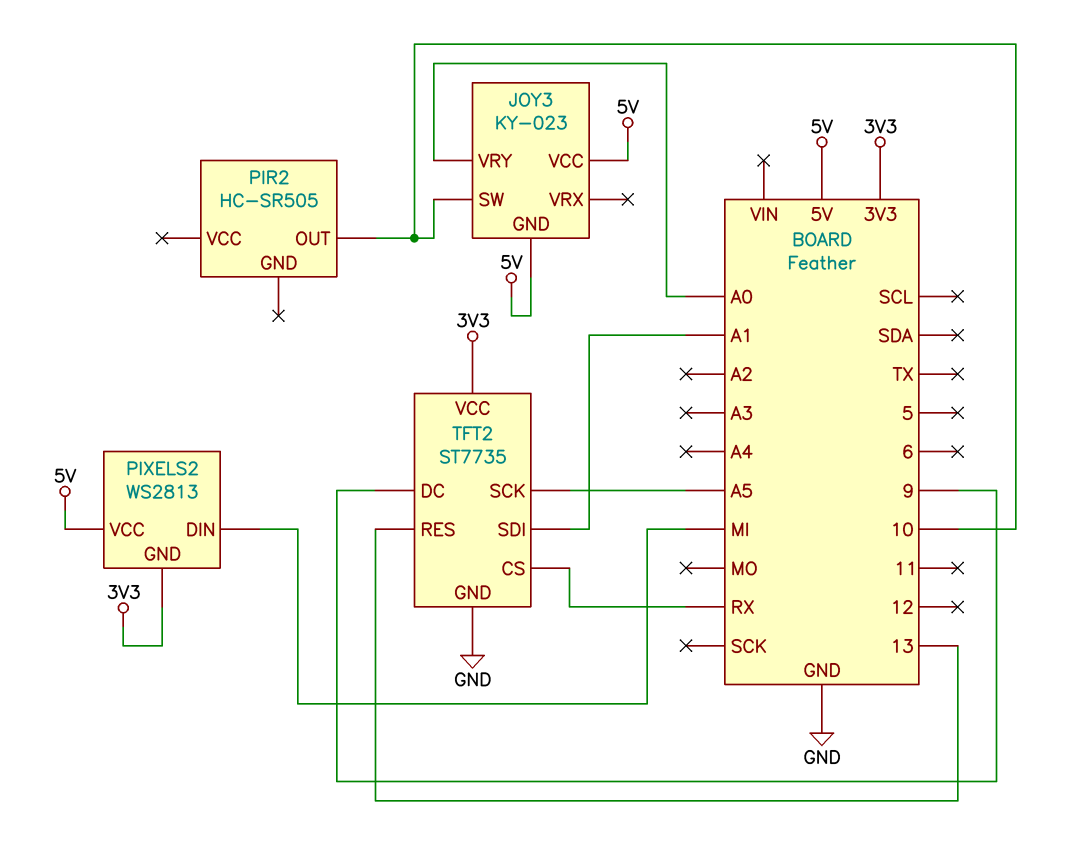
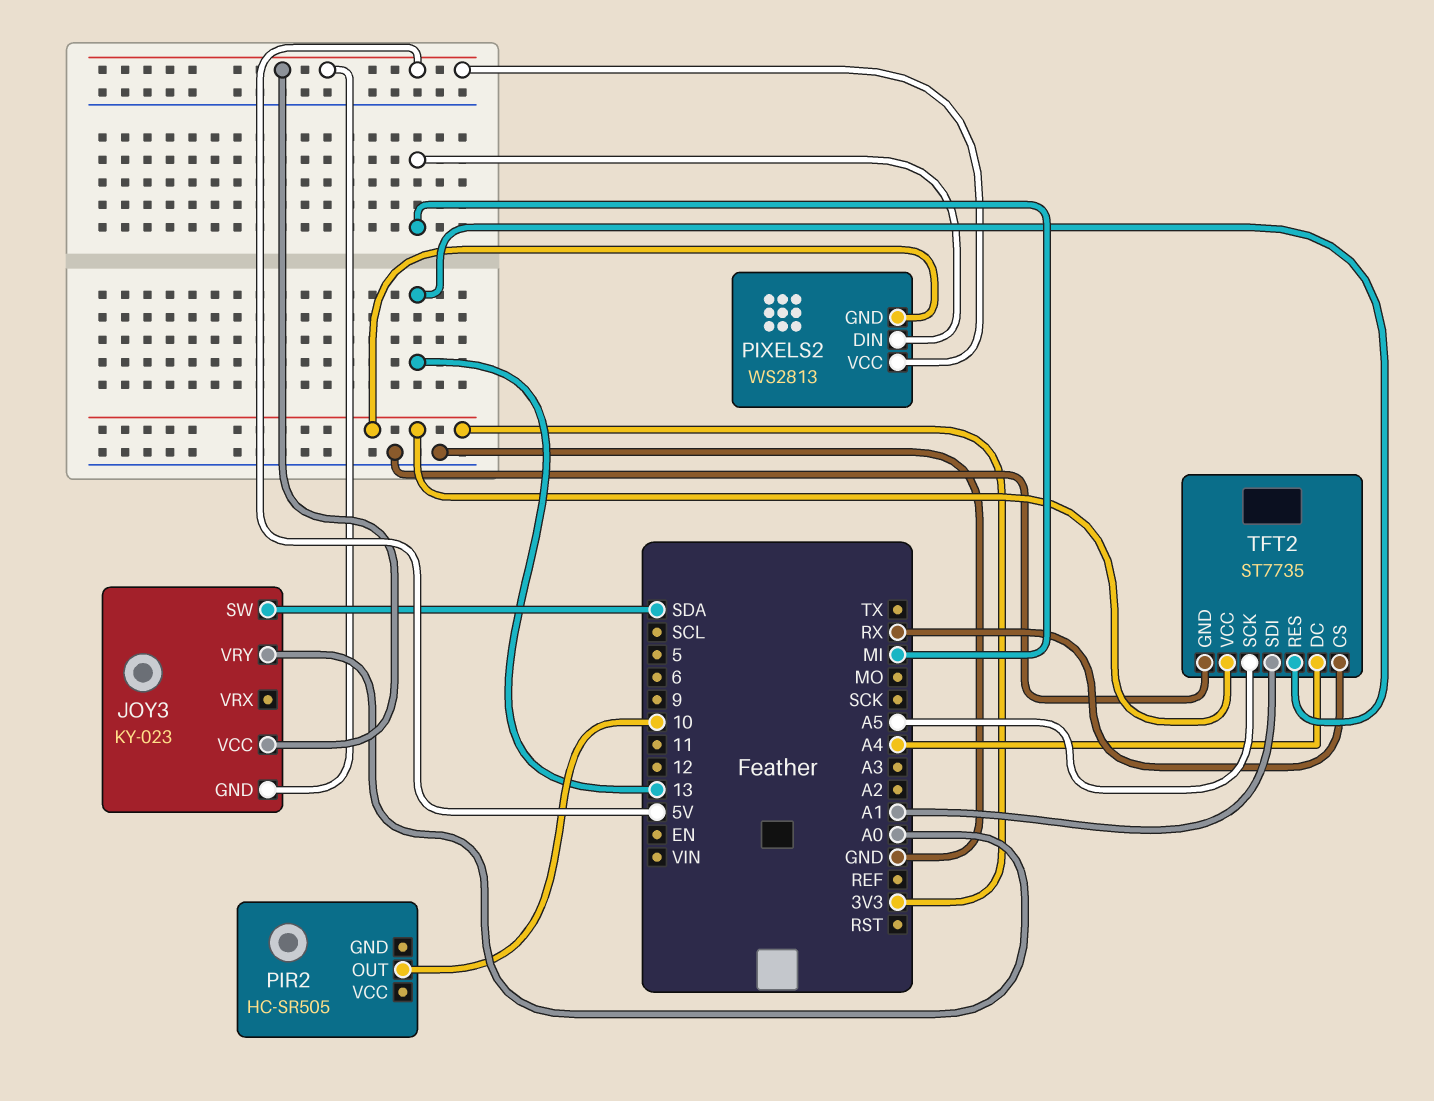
JOY3 pin SW: 10 -> SDA
TFT2 pin DC: 9 -> A4

